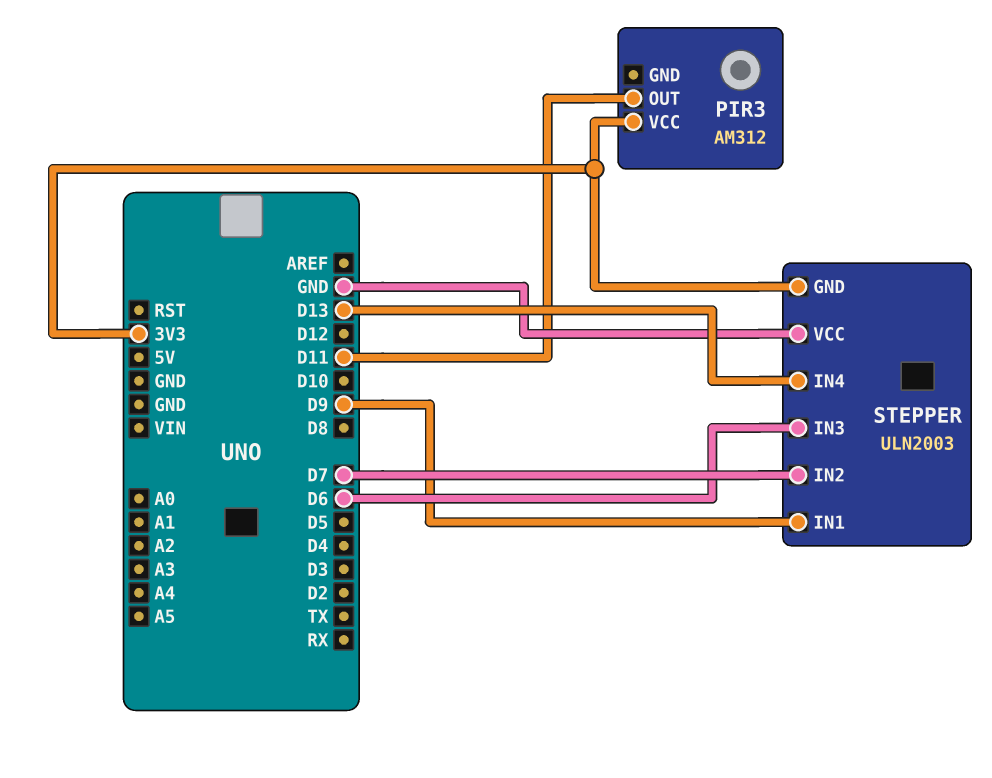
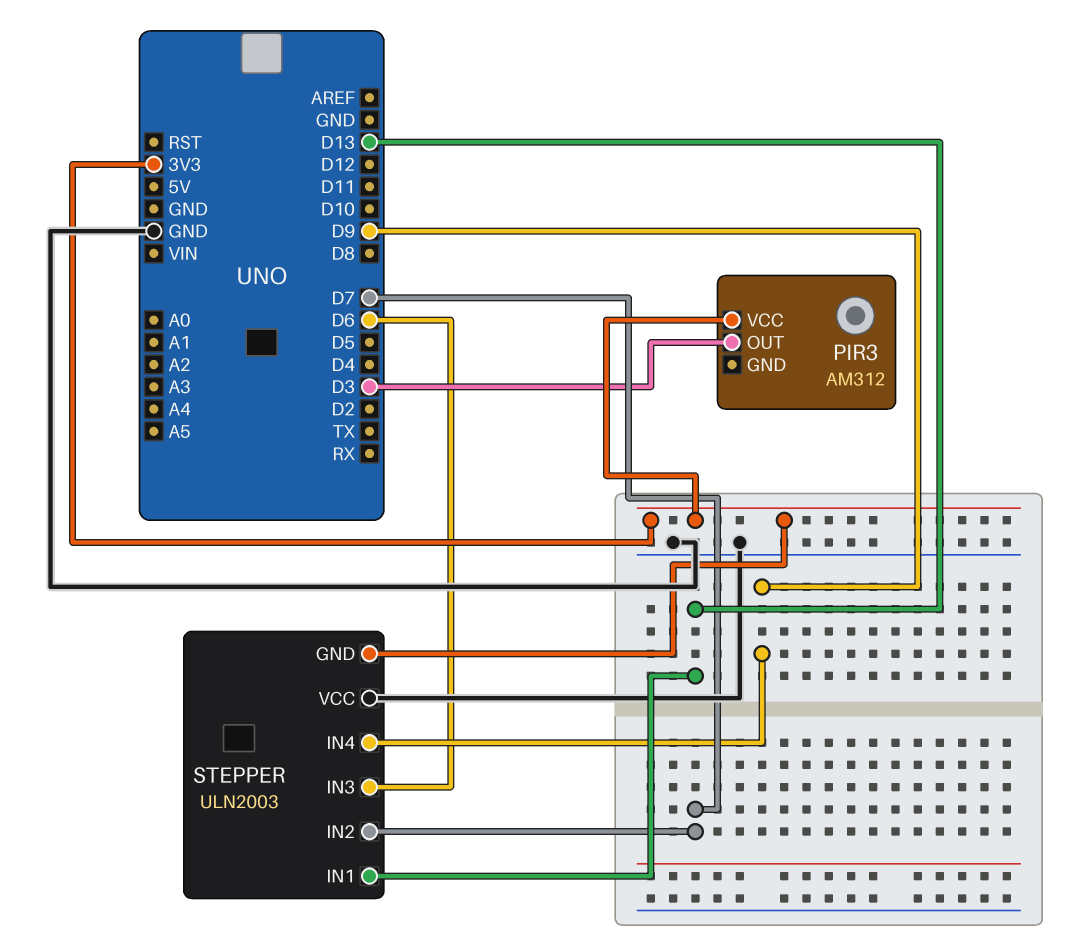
PIR3 pin OUT: D11 -> D3
STEPPER pin IN1: D9 -> D13
STEPPER pin IN4: D13 -> D9

